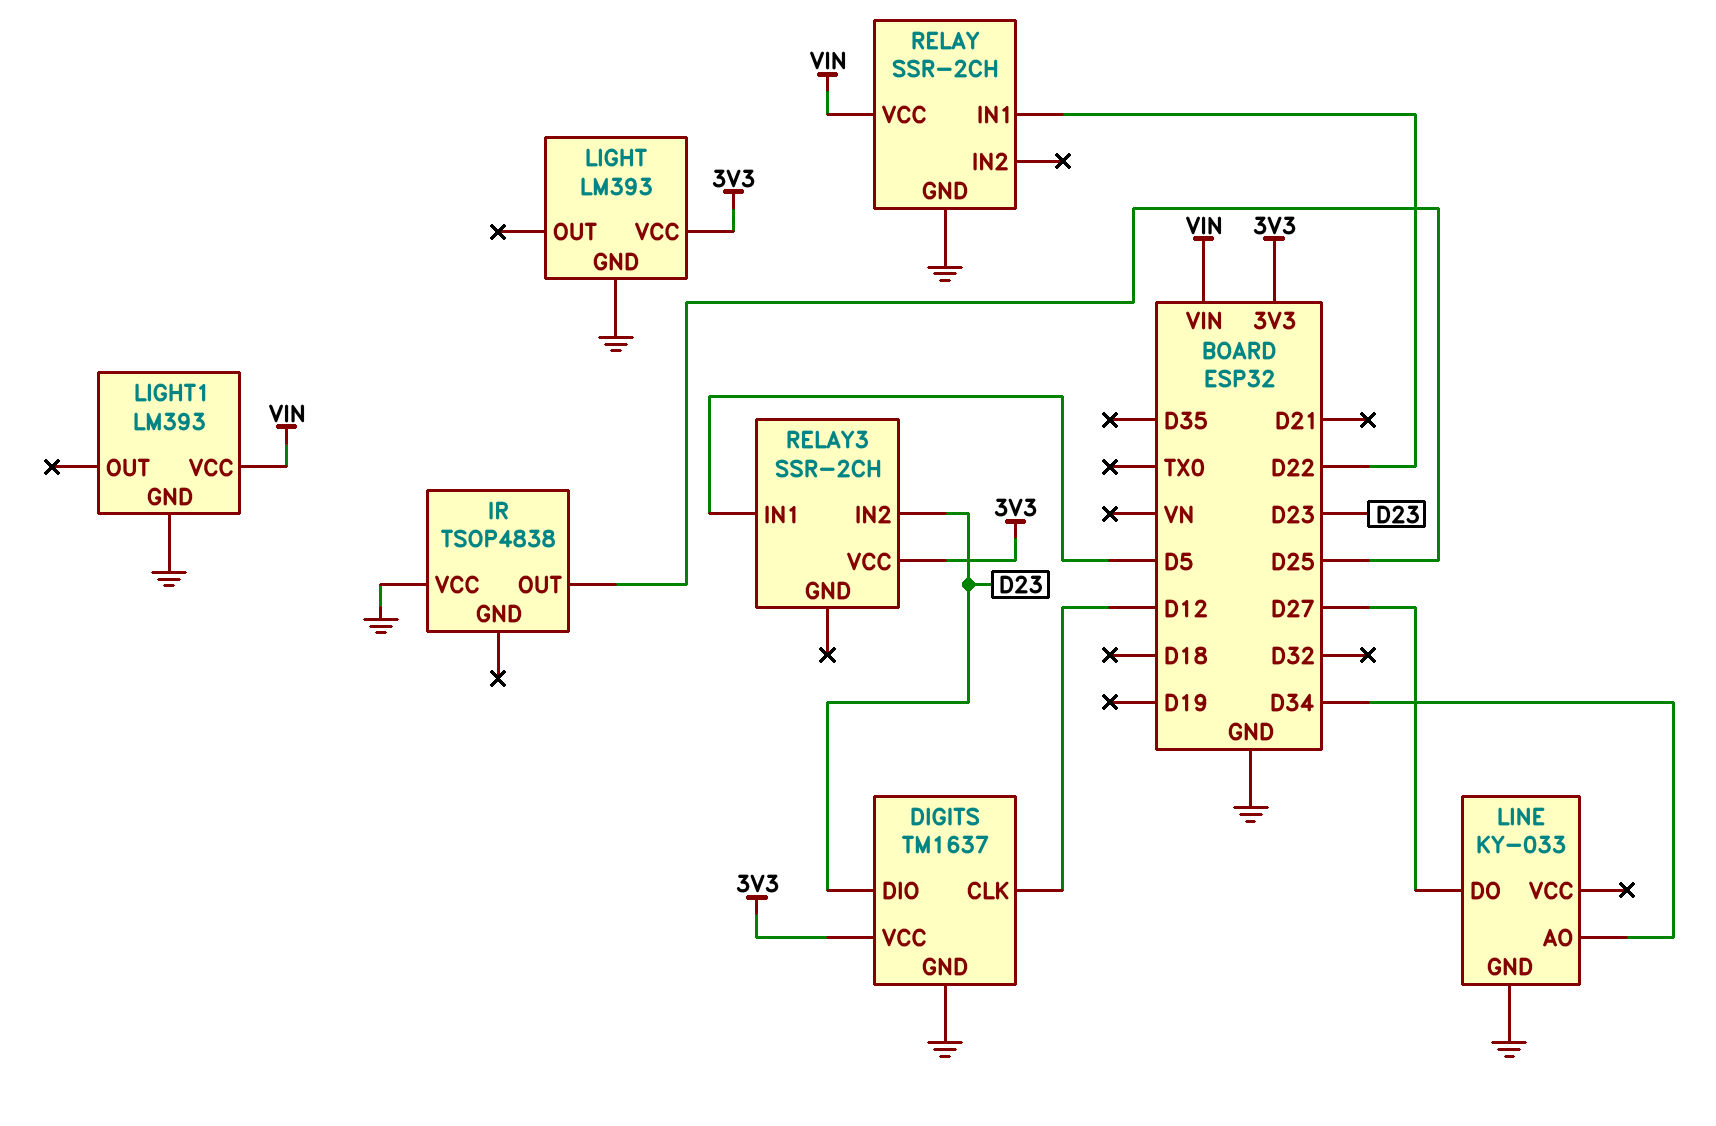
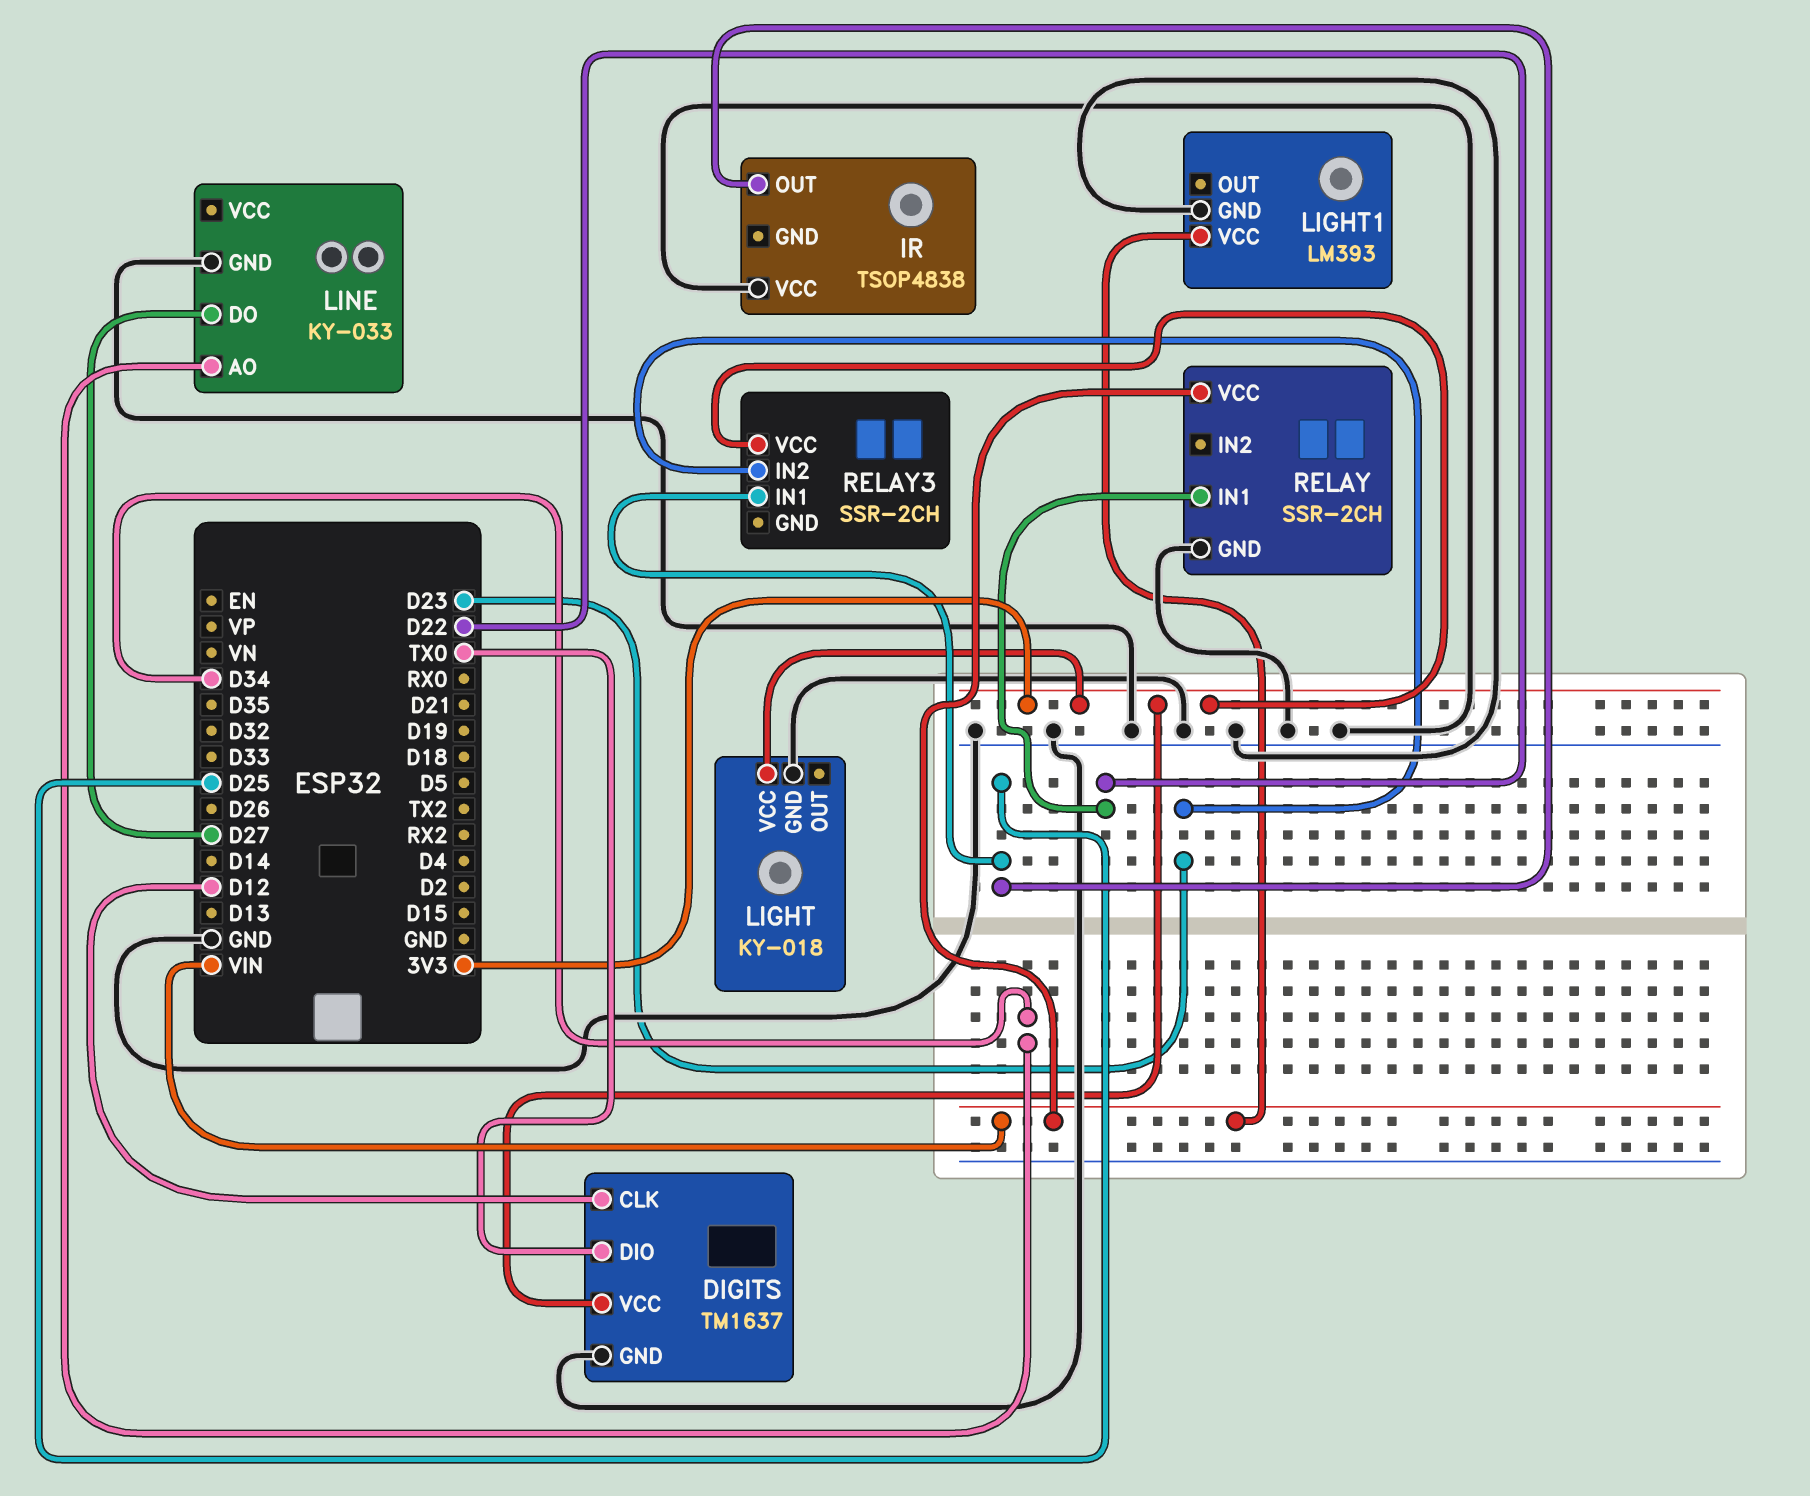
DIGITS pin DIO: D23 -> TX0
LIGHT: LM393 -> KY-018
RELAY3 pin IN1: D5 -> D25

